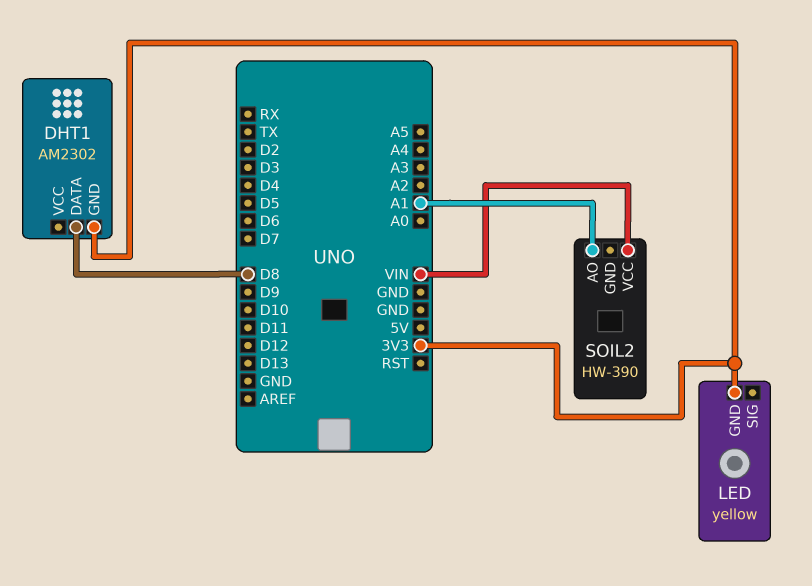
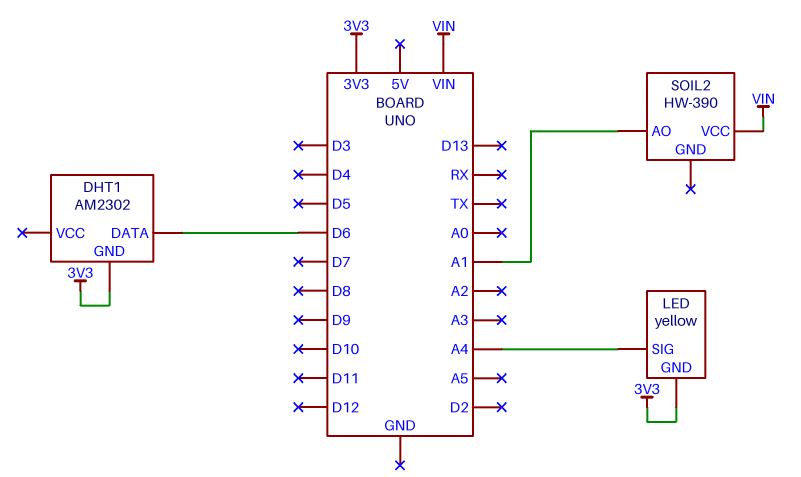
DHT1 pin DATA: D8 -> D6
LED pin SIG: none -> A4

